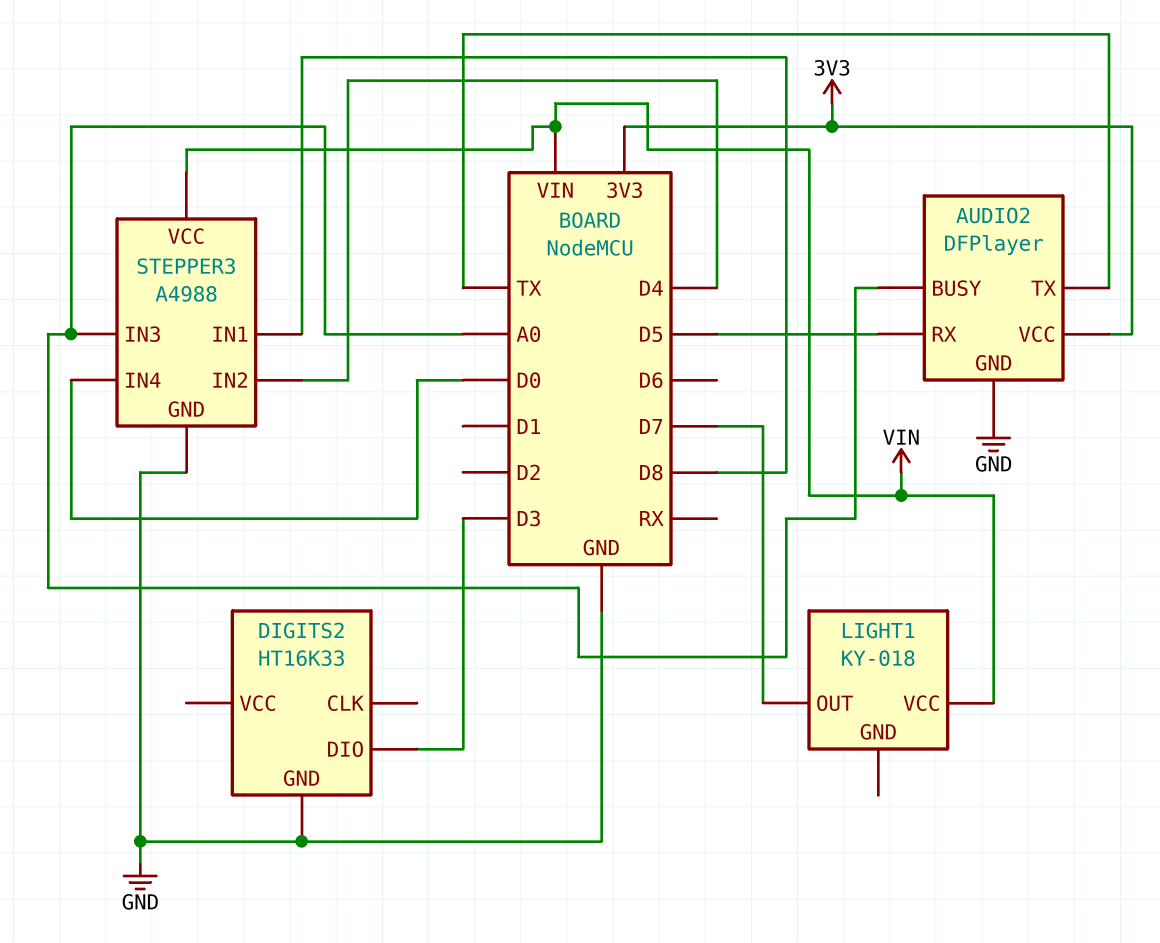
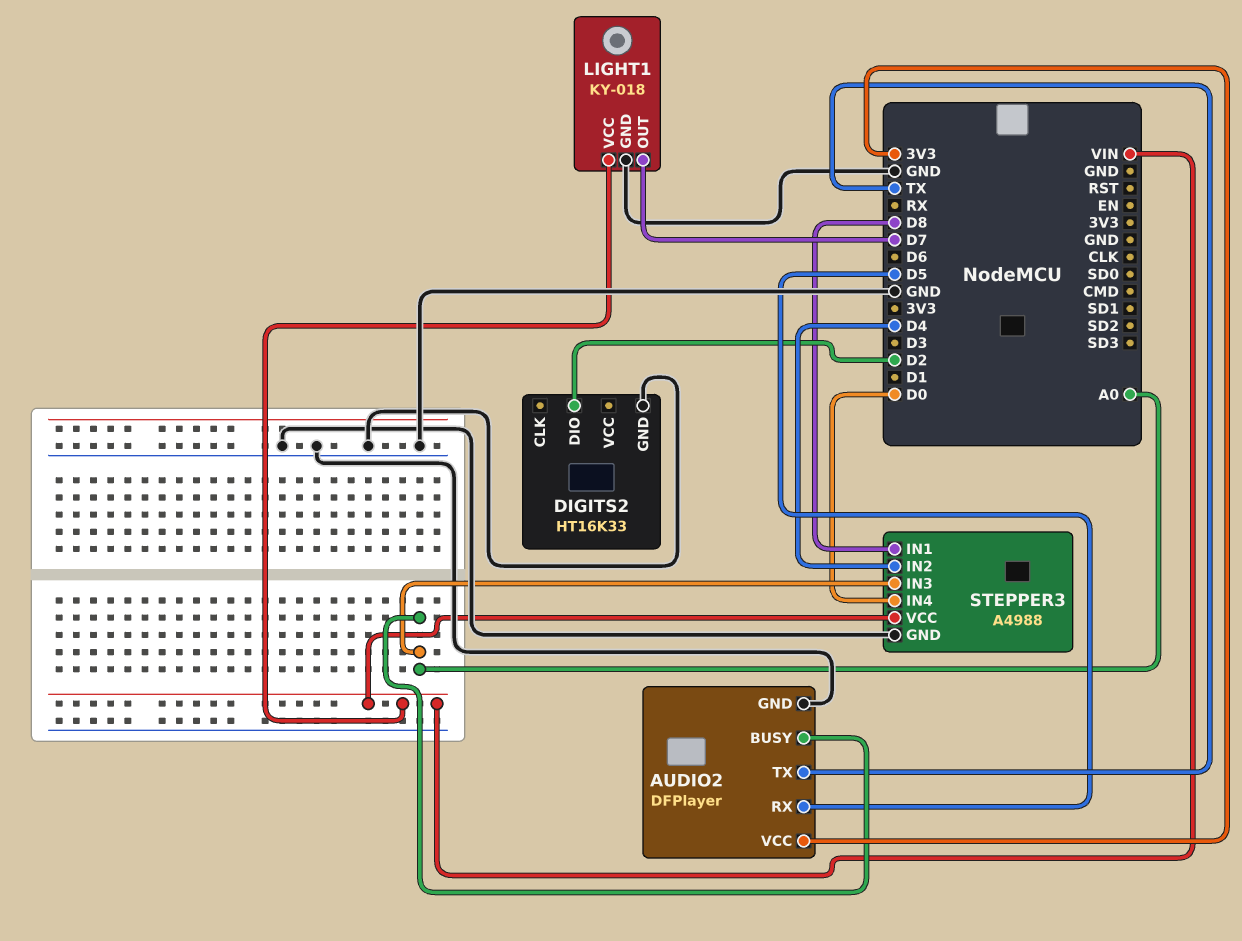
DIGITS2 pin DIO: D3 -> D2
LIGHT1 pin GND: none -> GND

